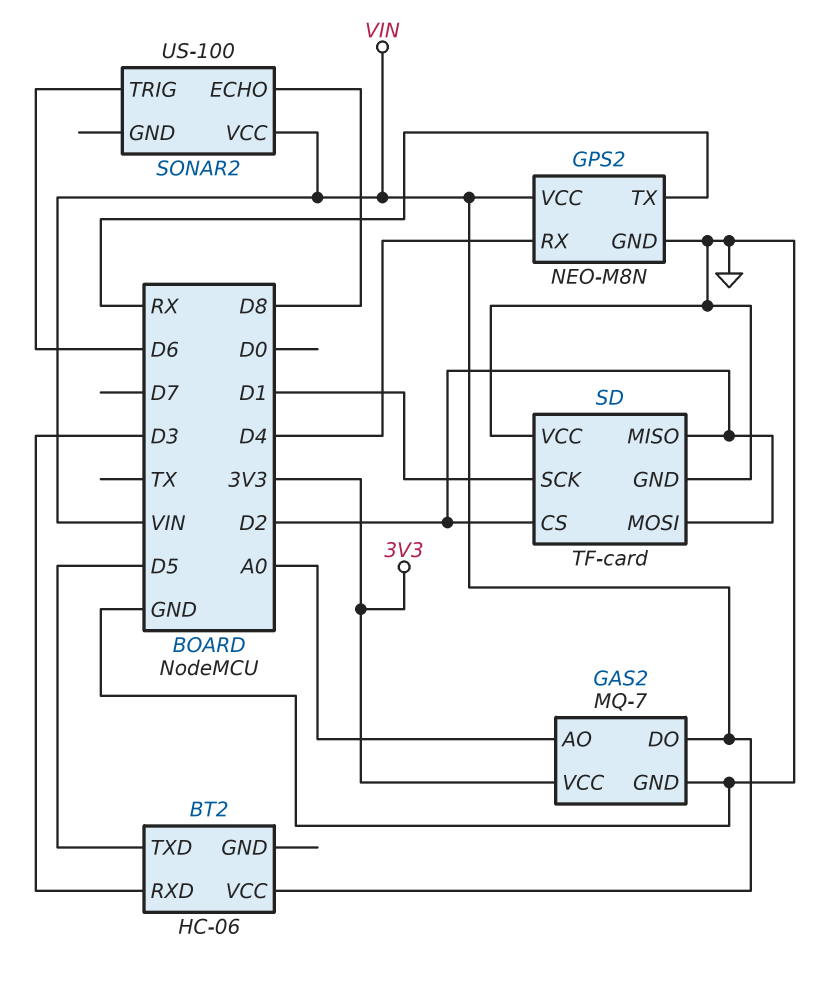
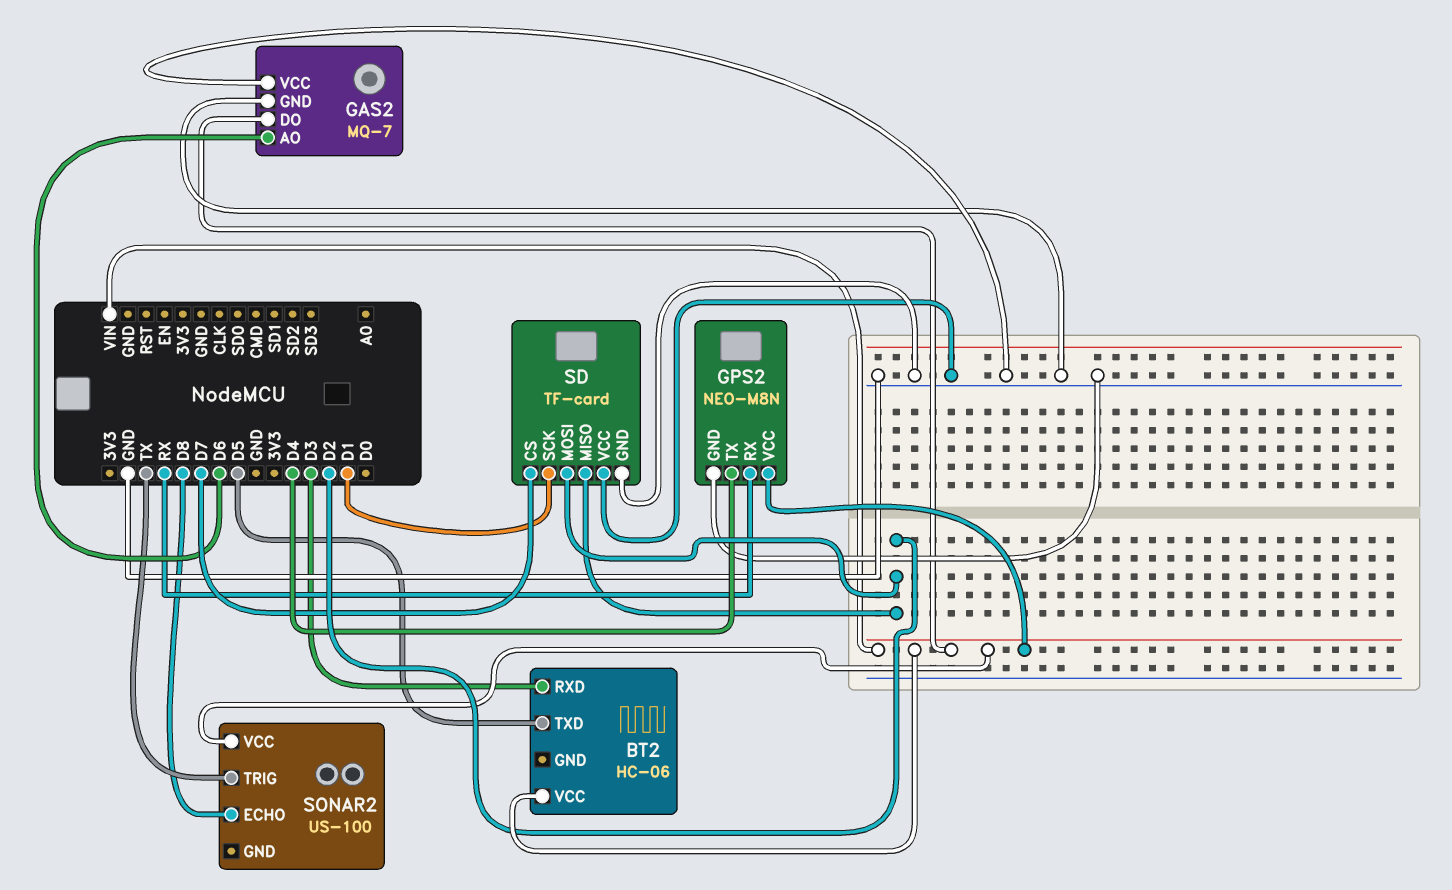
GAS2 pin AO: A0 -> D6
GAS2 pin VCC: 3V3 -> GND
GPS2 pin RX: D4 -> RX
GPS2 pin TX: RX -> D4
SD pin CS: D2 -> D7
SONAR2 pin TRIG: D6 -> TX

